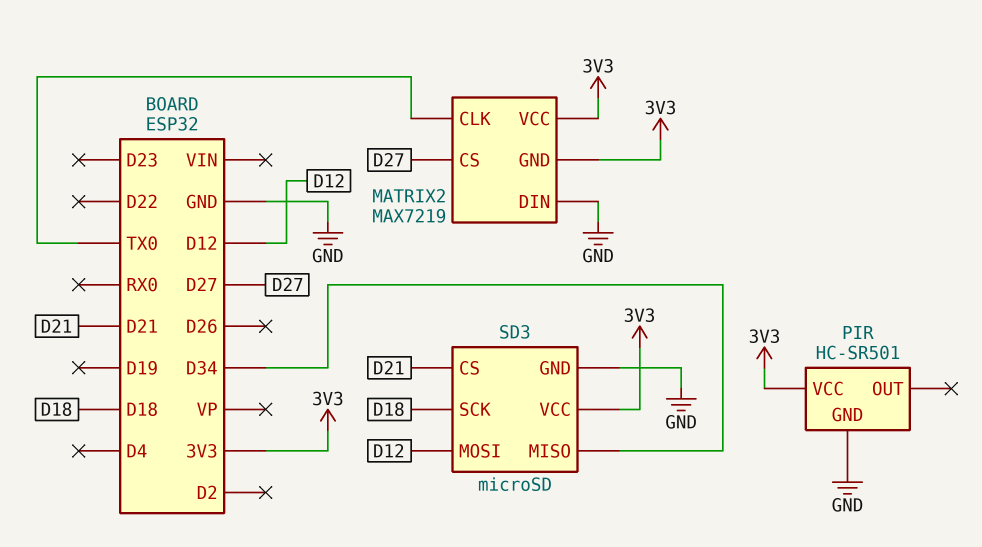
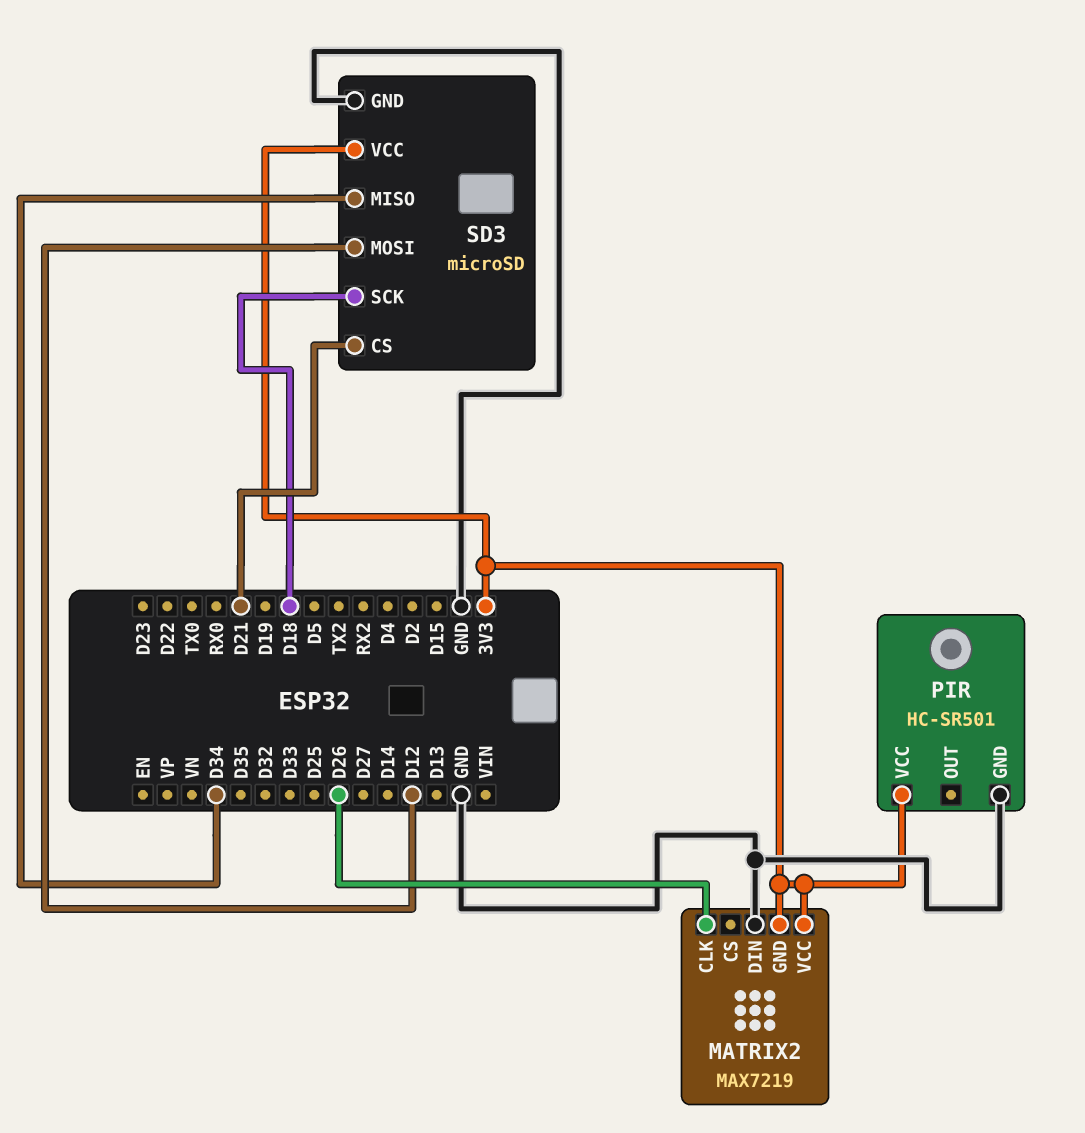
MATRIX2 pin CLK: TX0 -> D26
MATRIX2 pin CS: D27 -> none

